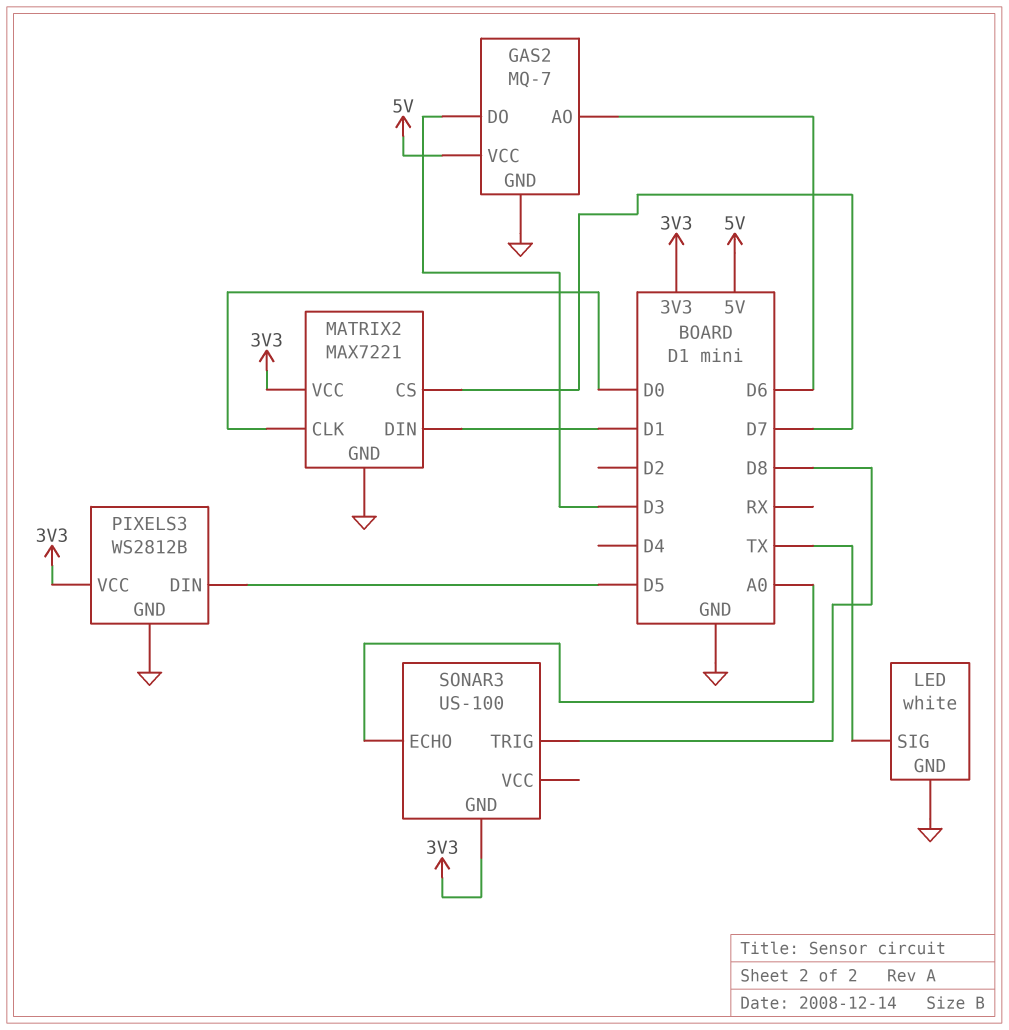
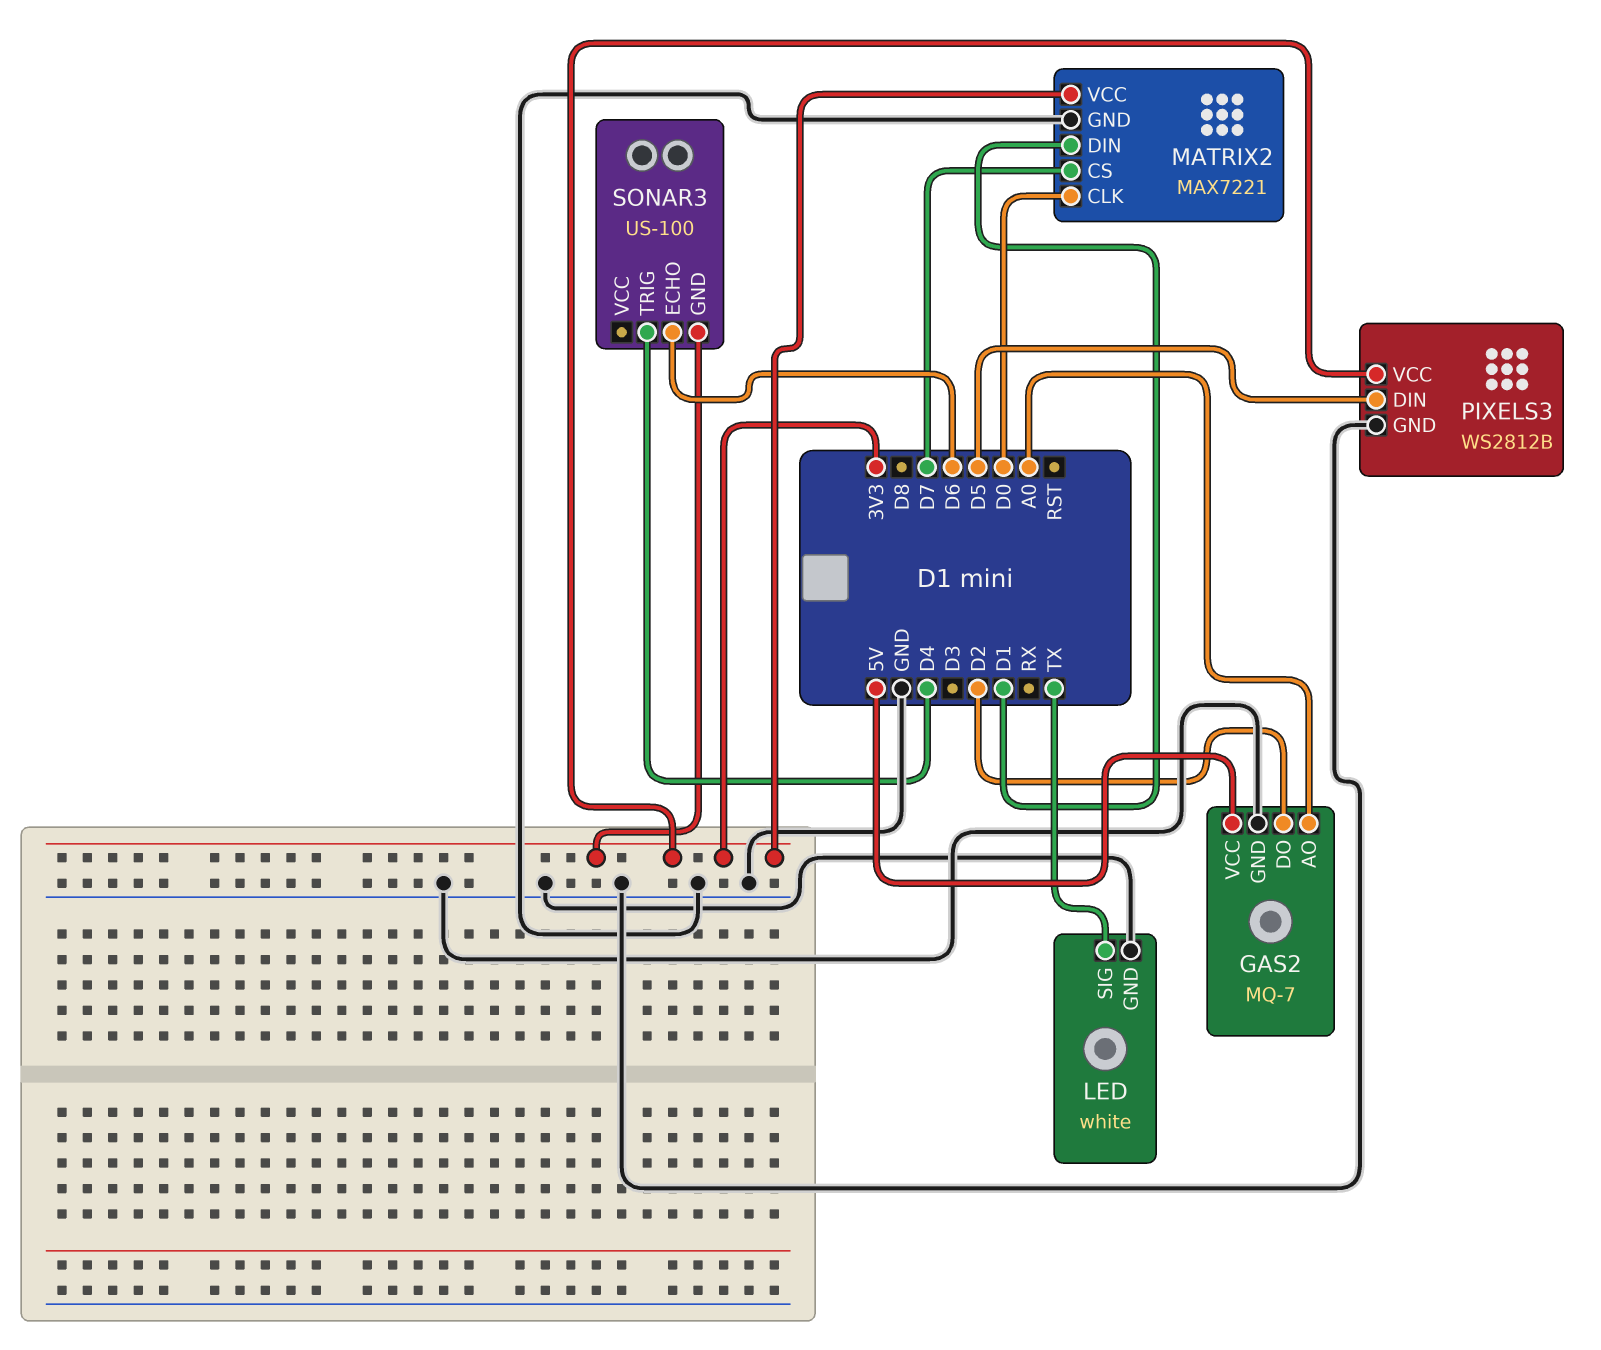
GAS2 pin AO: D6 -> A0
GAS2 pin DO: D3 -> D2
SONAR3 pin ECHO: A0 -> D6
SONAR3 pin TRIG: D8 -> D4

